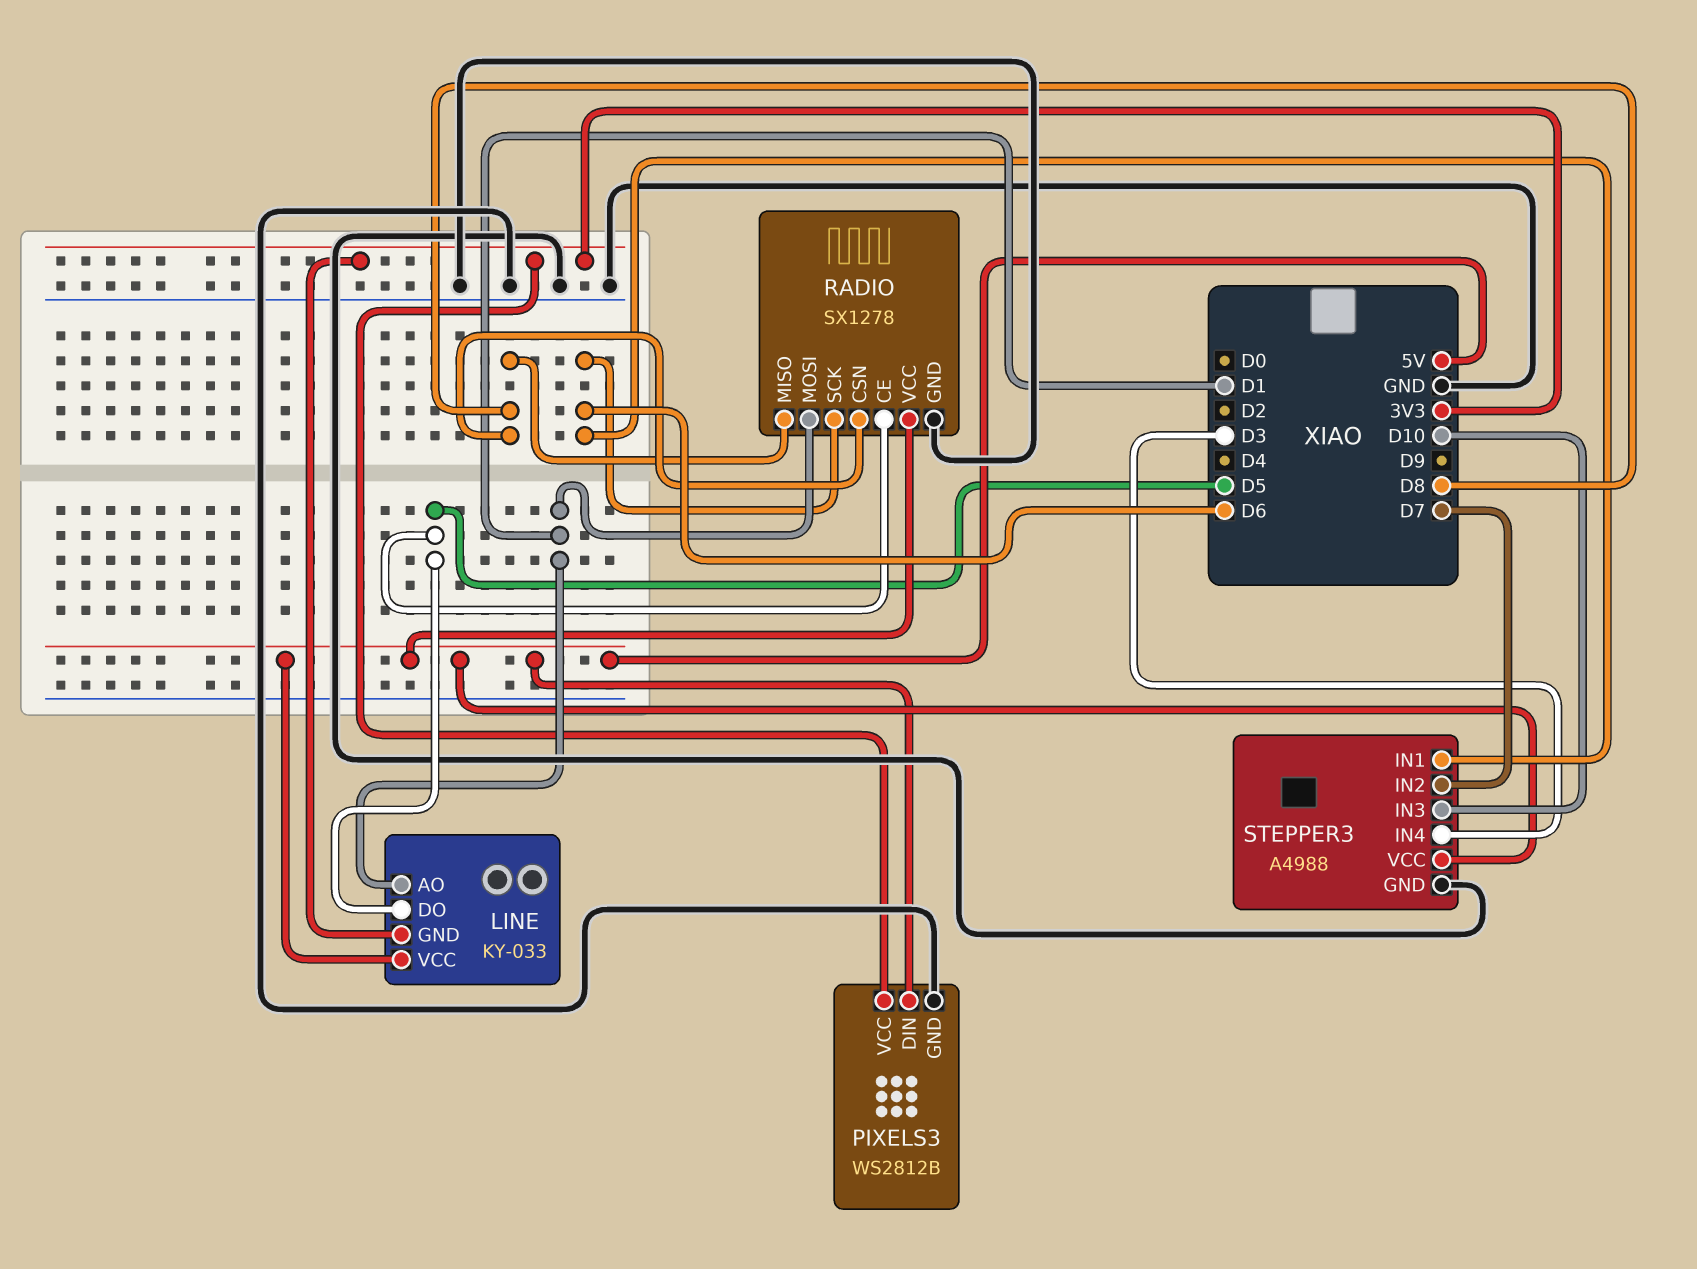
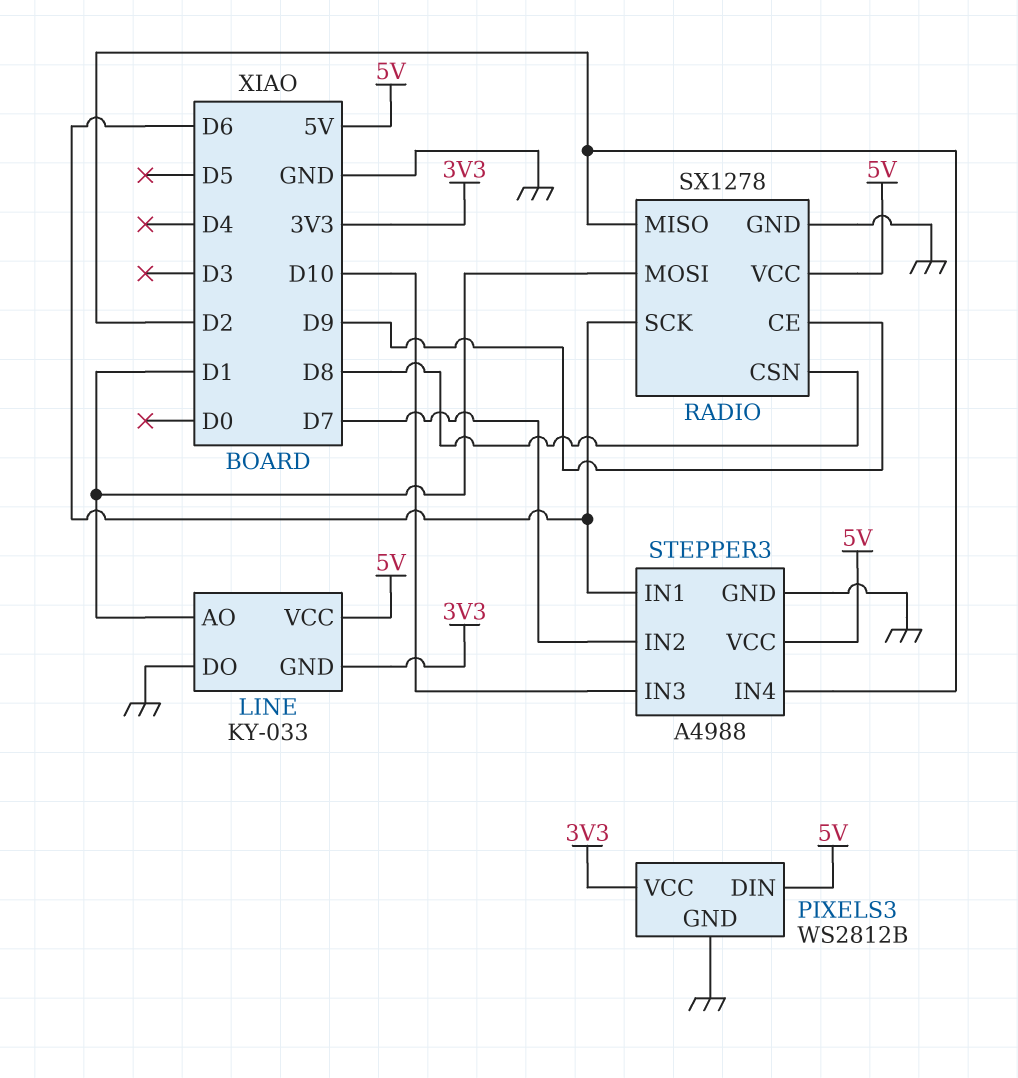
LINE pin DO: D5 -> GND
RADIO pin CE: D5 -> D9
RADIO pin MISO: D8 -> D2
STEPPER3 pin IN4: D3 -> D2

